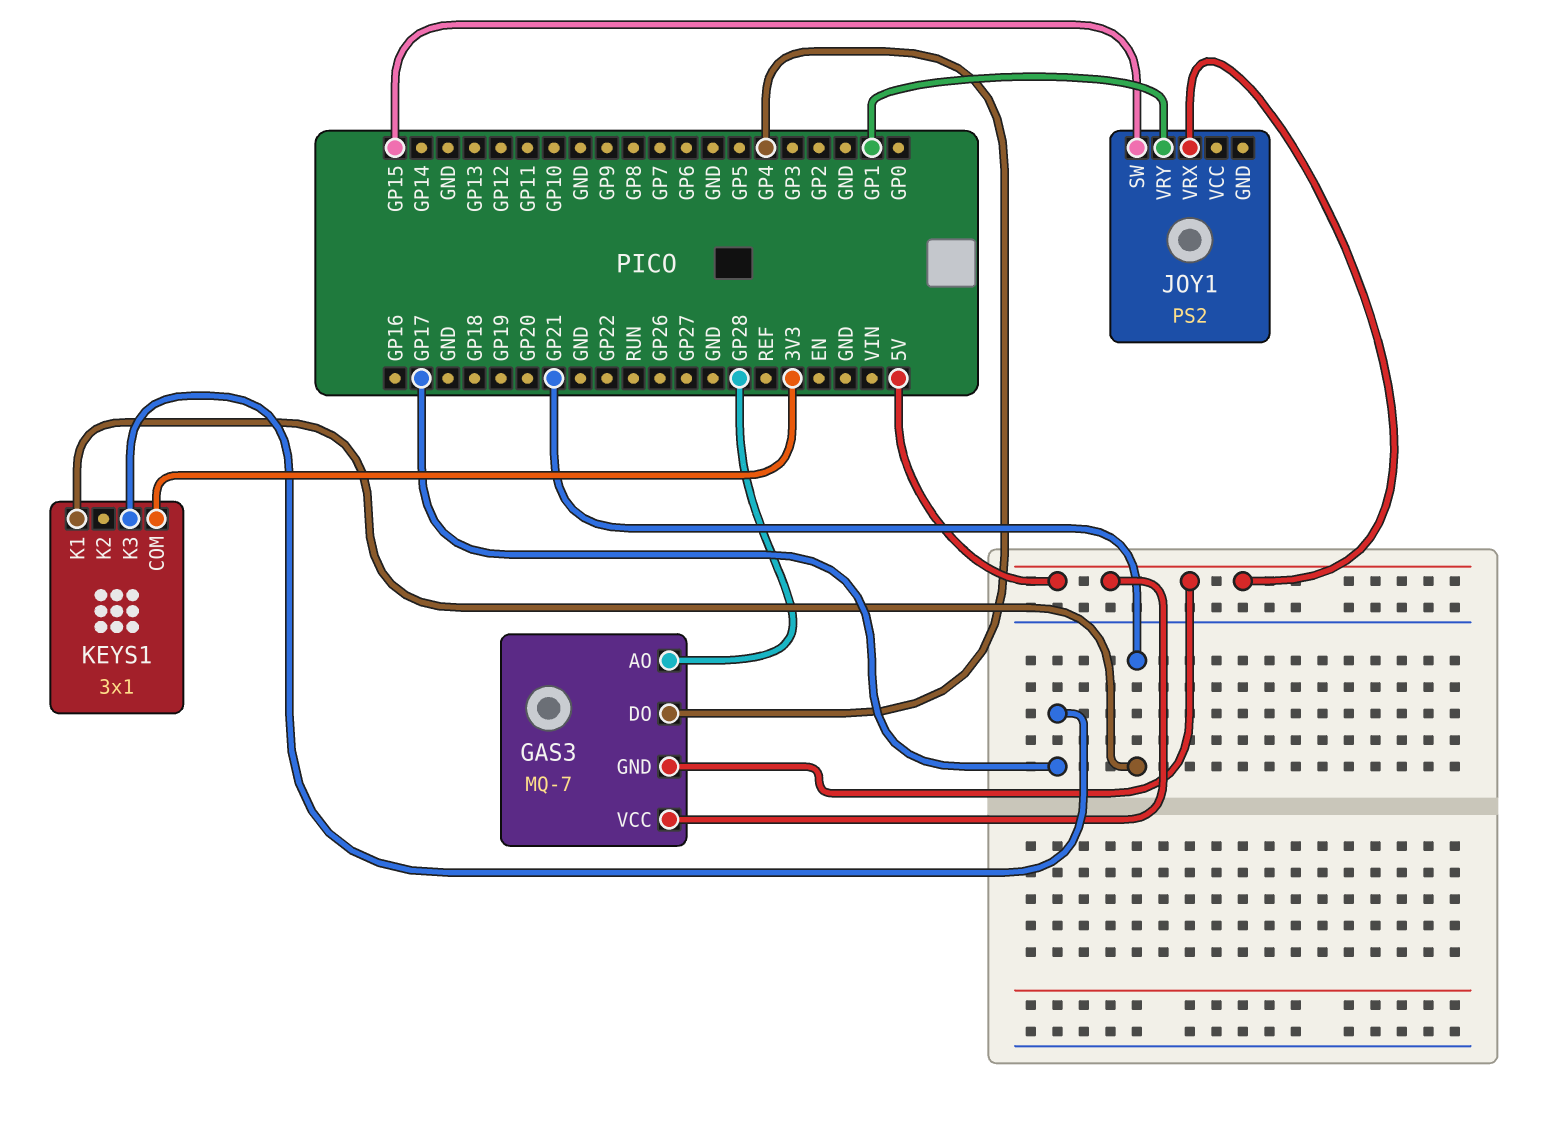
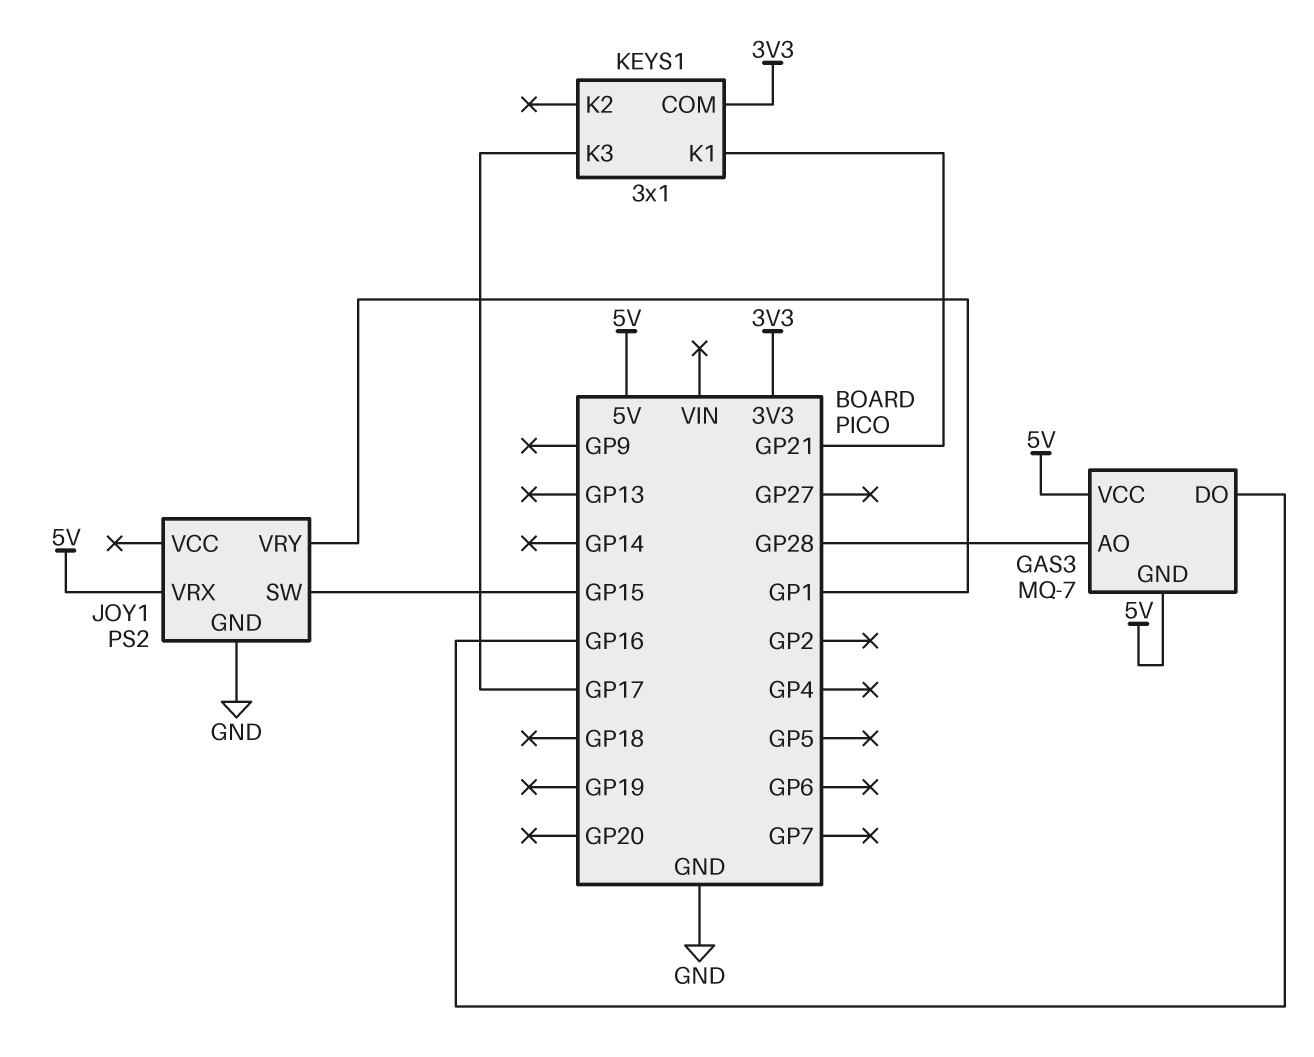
GAS3 pin DO: GP4 -> GP16
JOY1 pin GND: none -> GND

